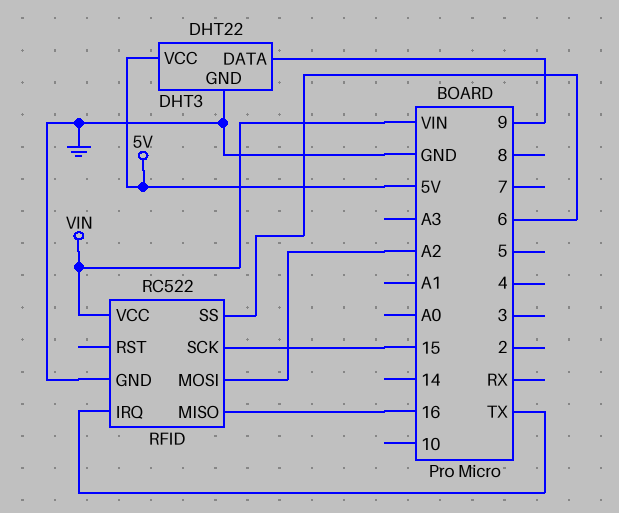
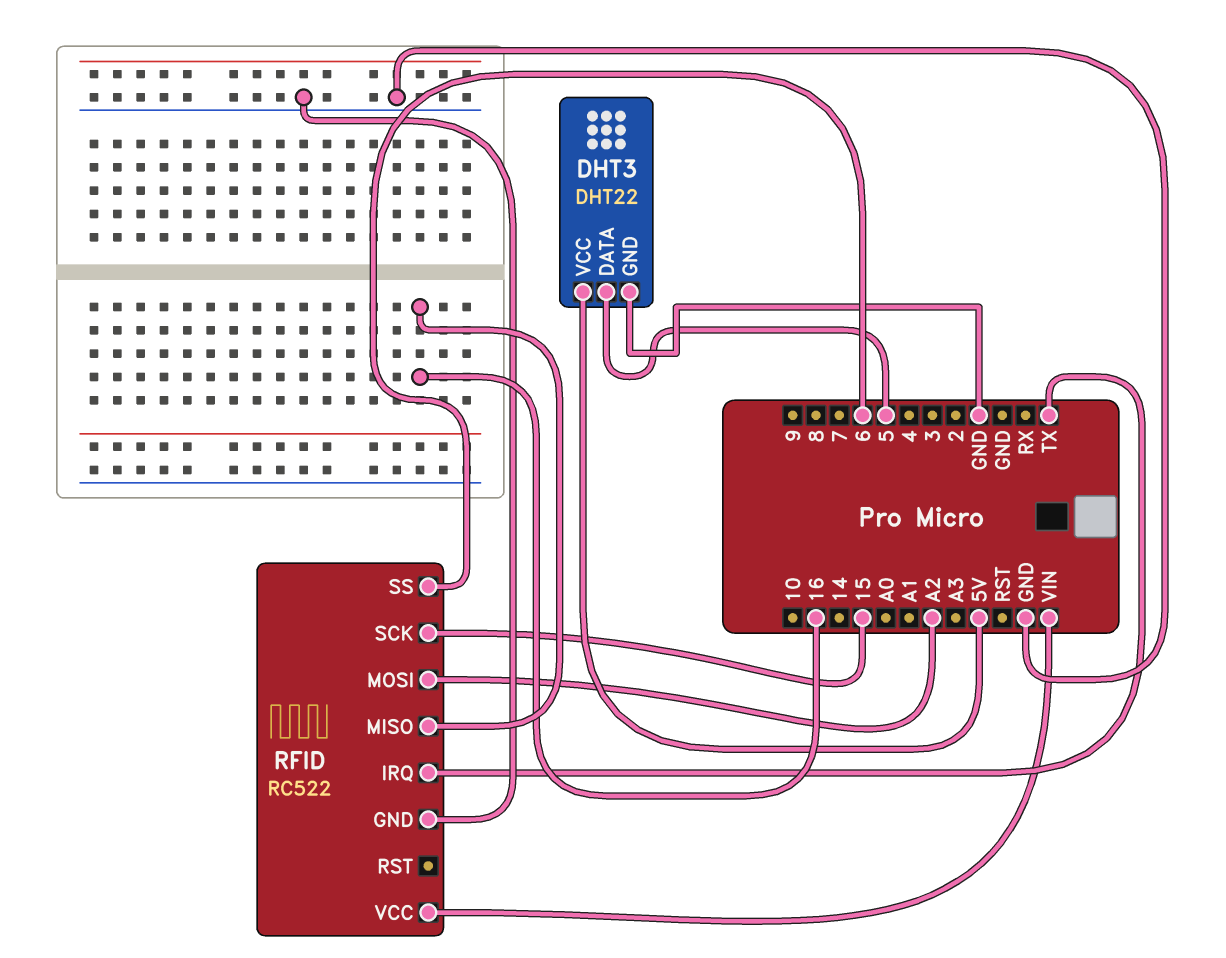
DHT3 pin DATA: 9 -> 5

